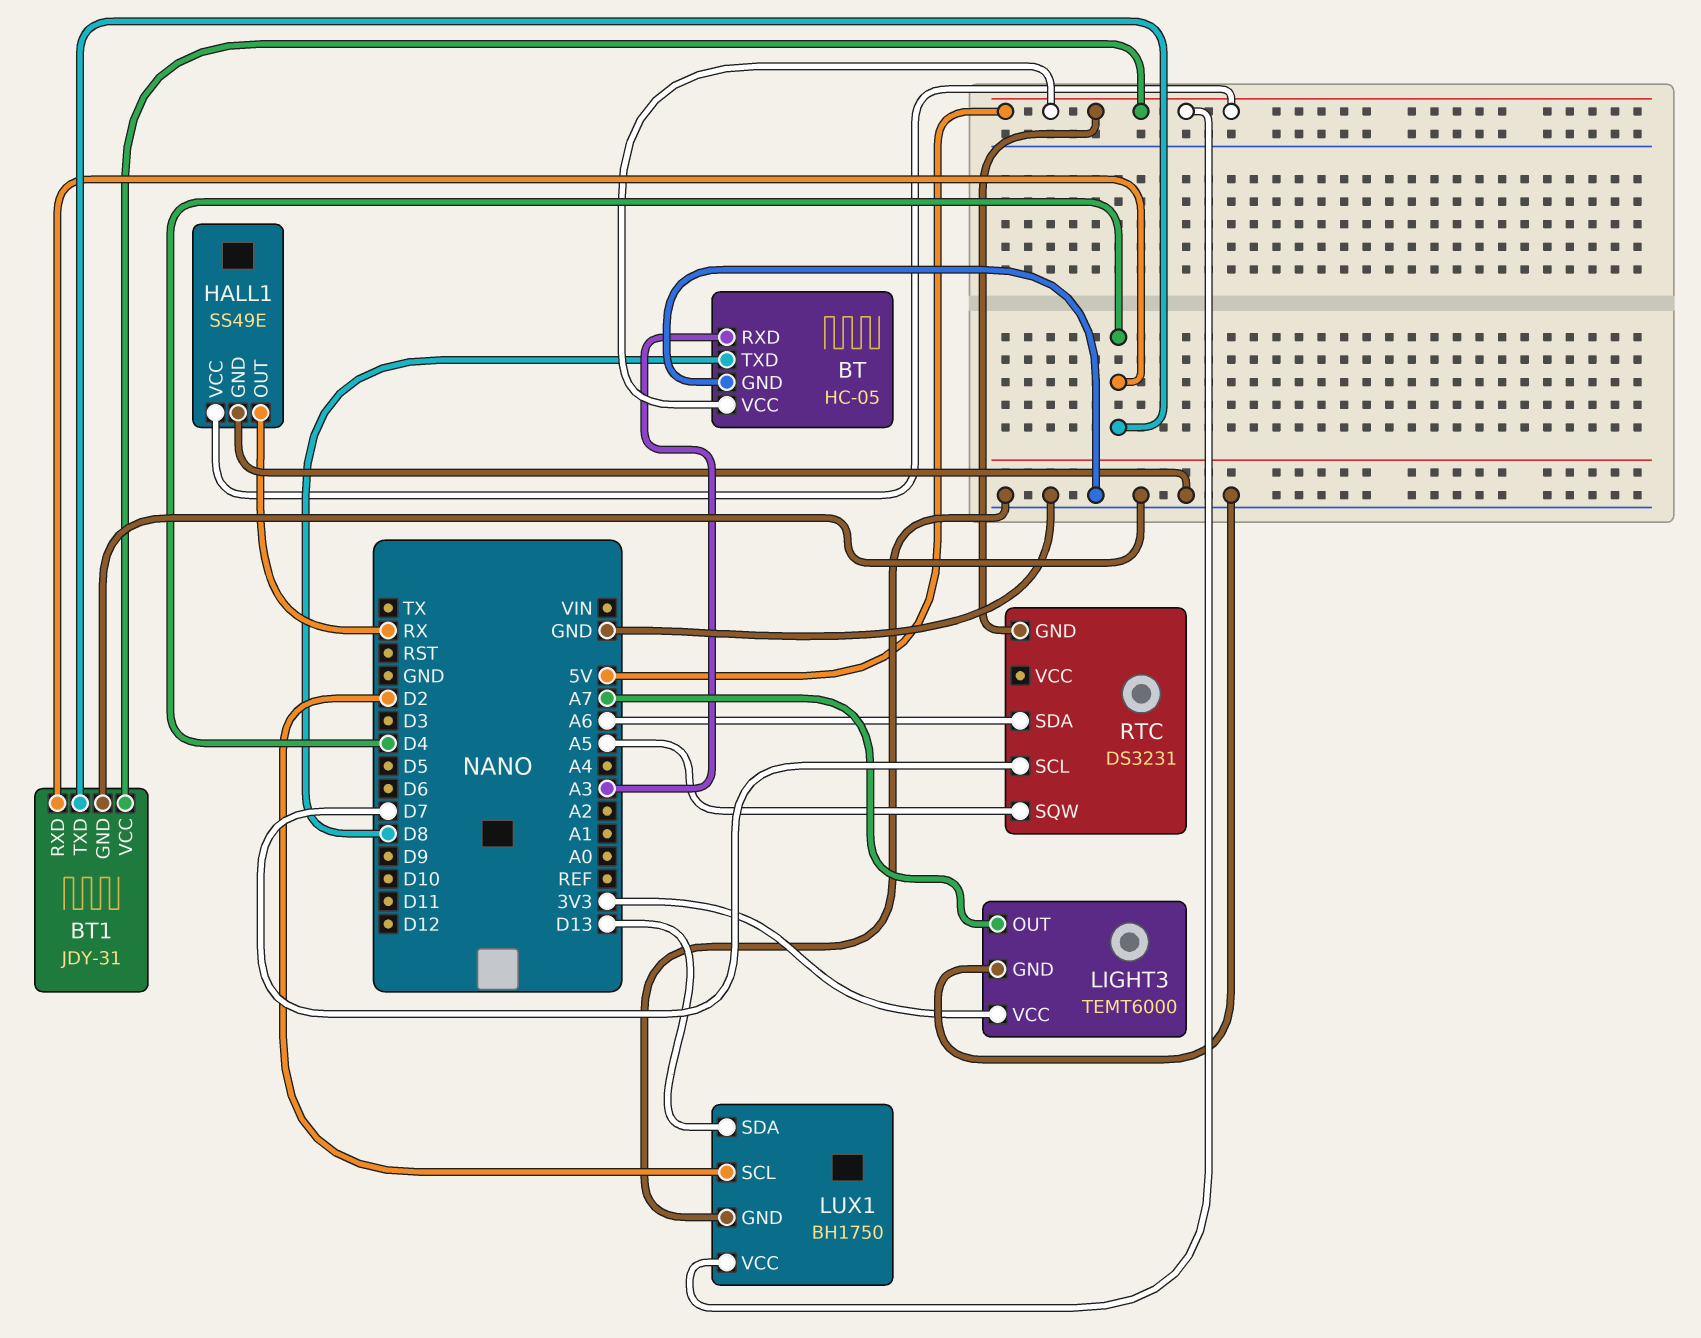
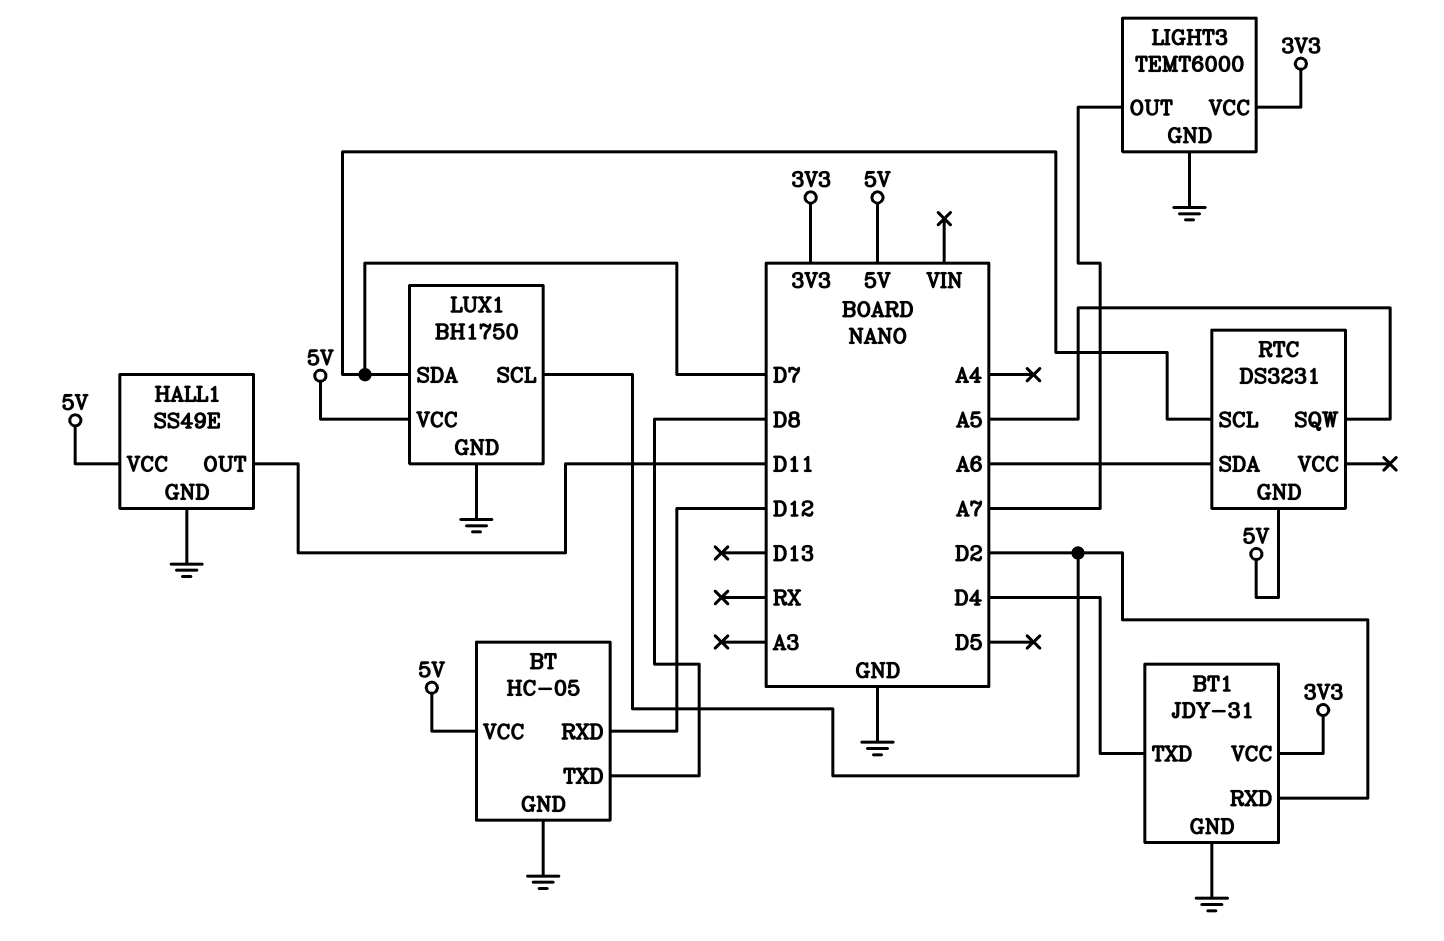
BT pin RXD: A3 -> D12
BT1 pin RXD: D4 -> D2
BT1 pin VCC: 5V -> 3V3
HALL1 pin OUT: RX -> D11
LUX1 pin SDA: D13 -> D7

